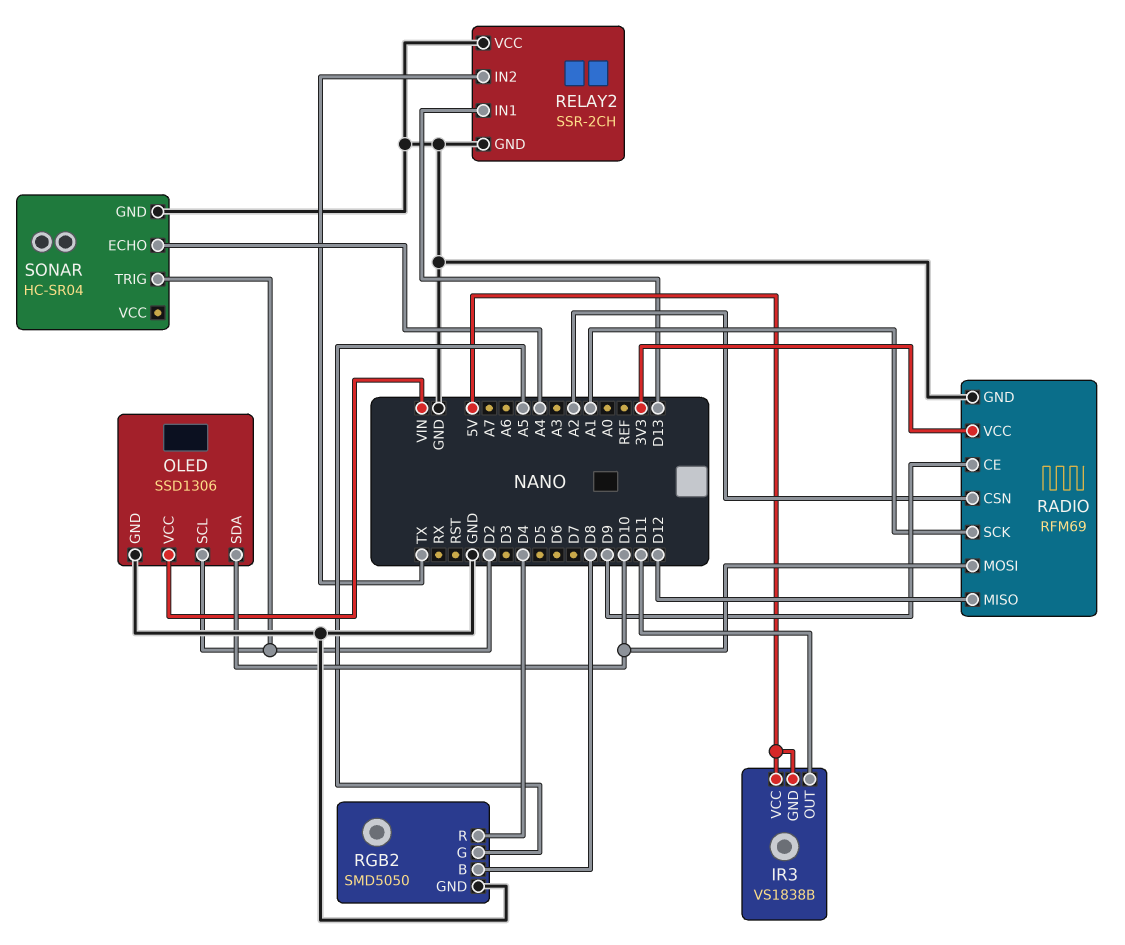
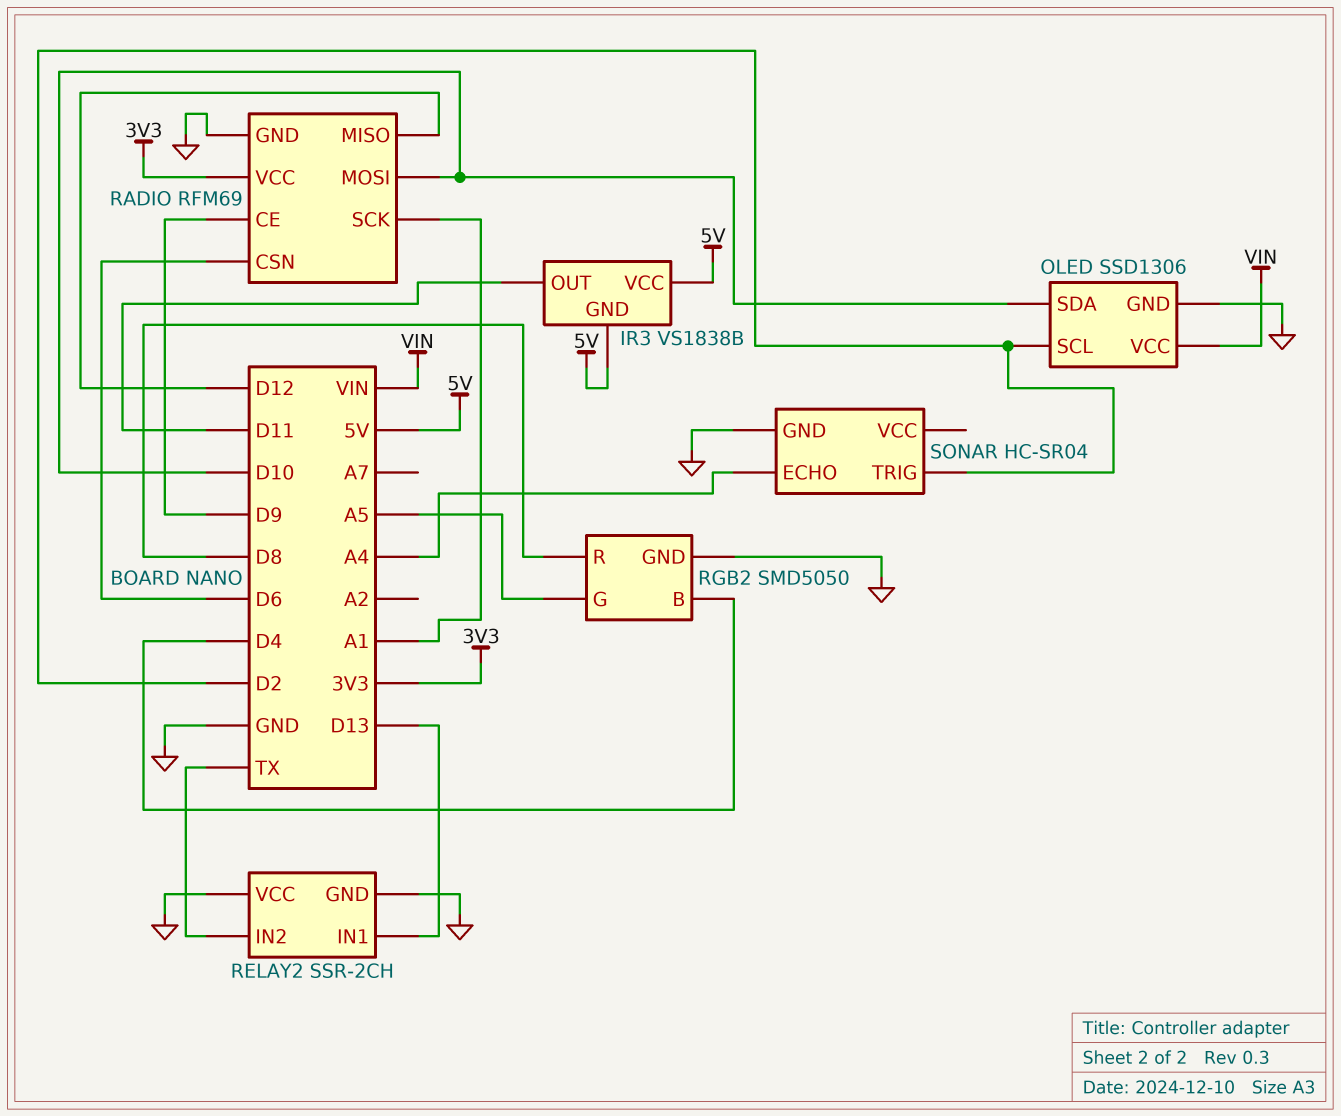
RADIO pin CSN: A2 -> D6
RGB2 pin B: D8 -> D4
RGB2 pin R: D4 -> D8

